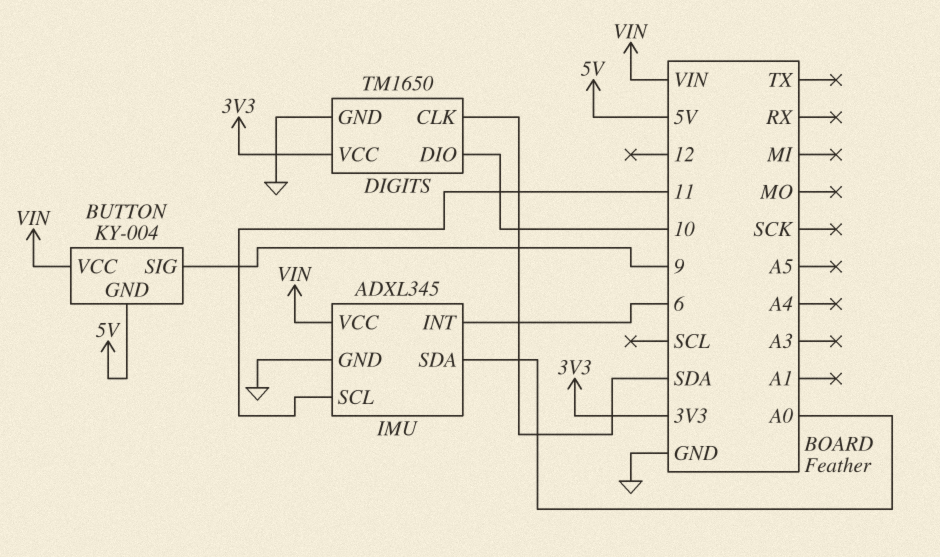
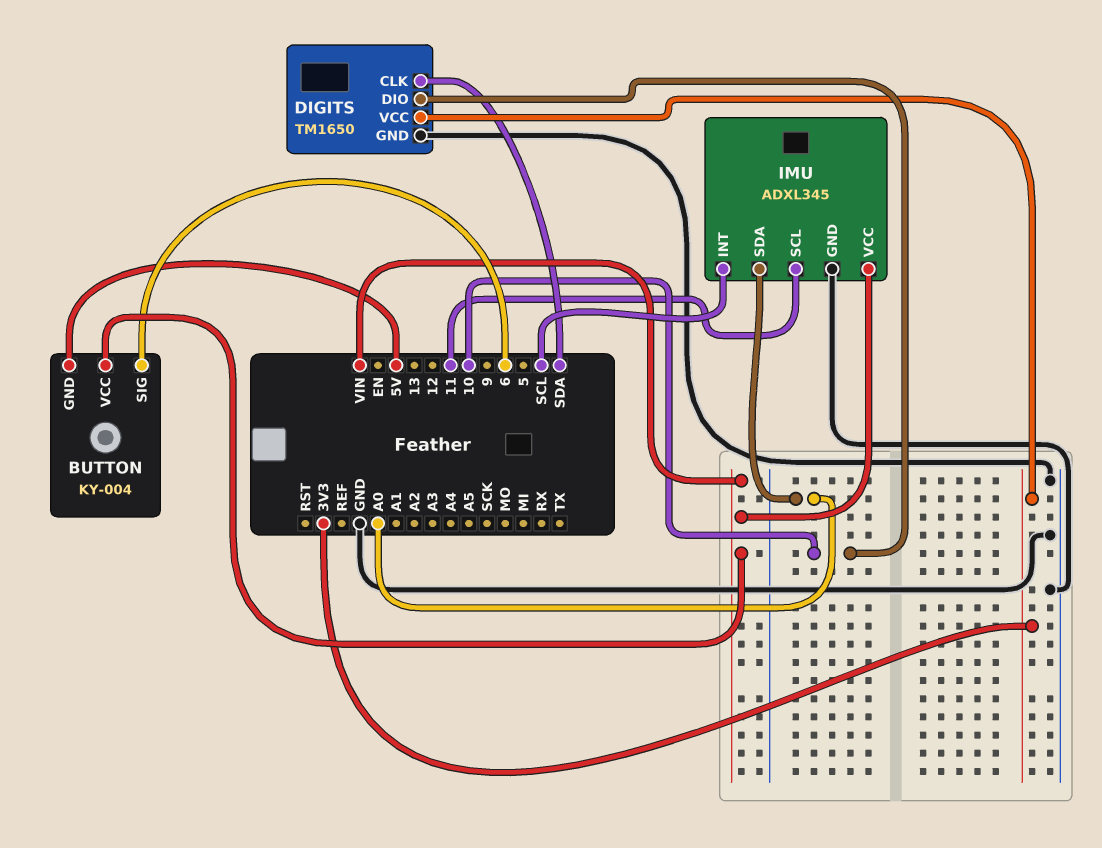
BUTTON pin SIG: 9 -> 6
IMU pin INT: 6 -> SCL

